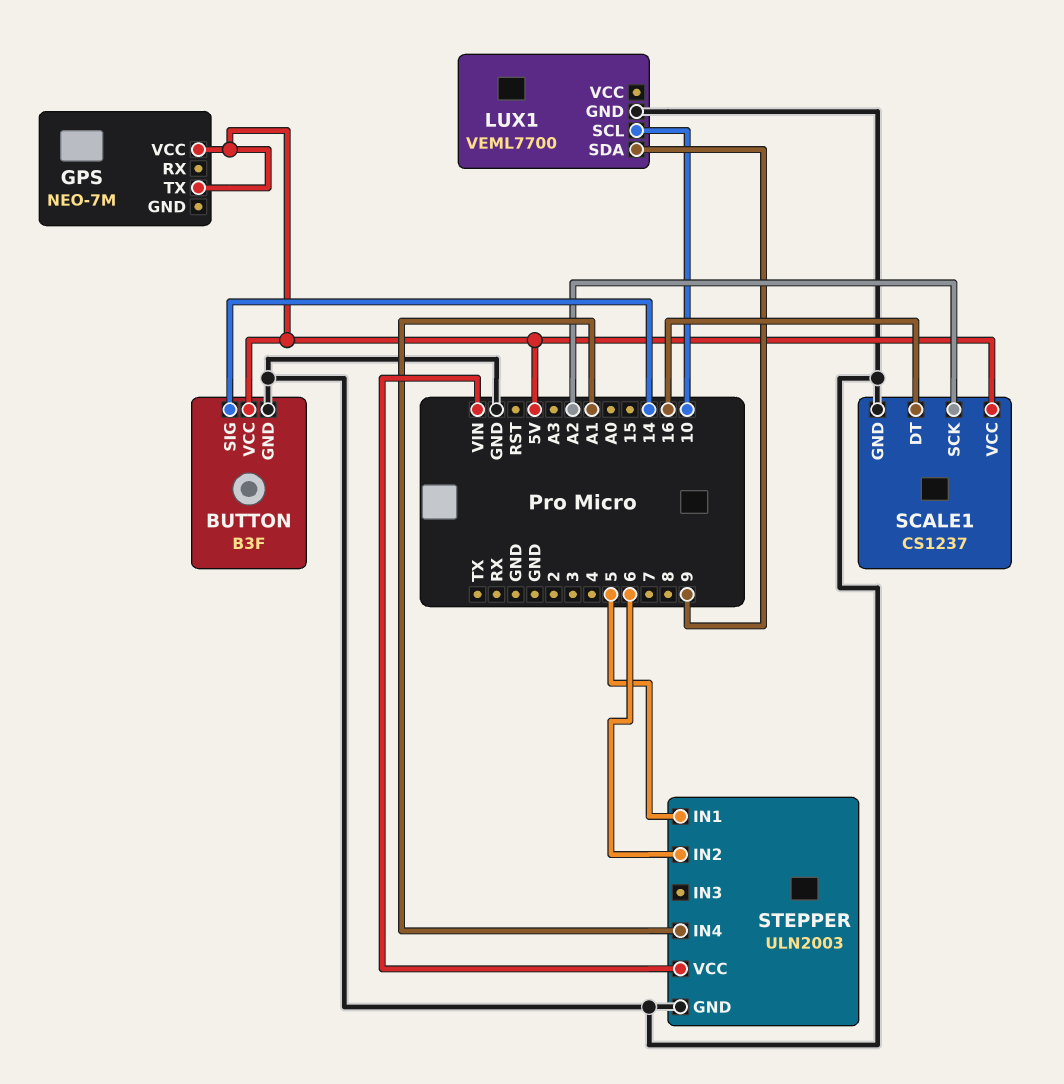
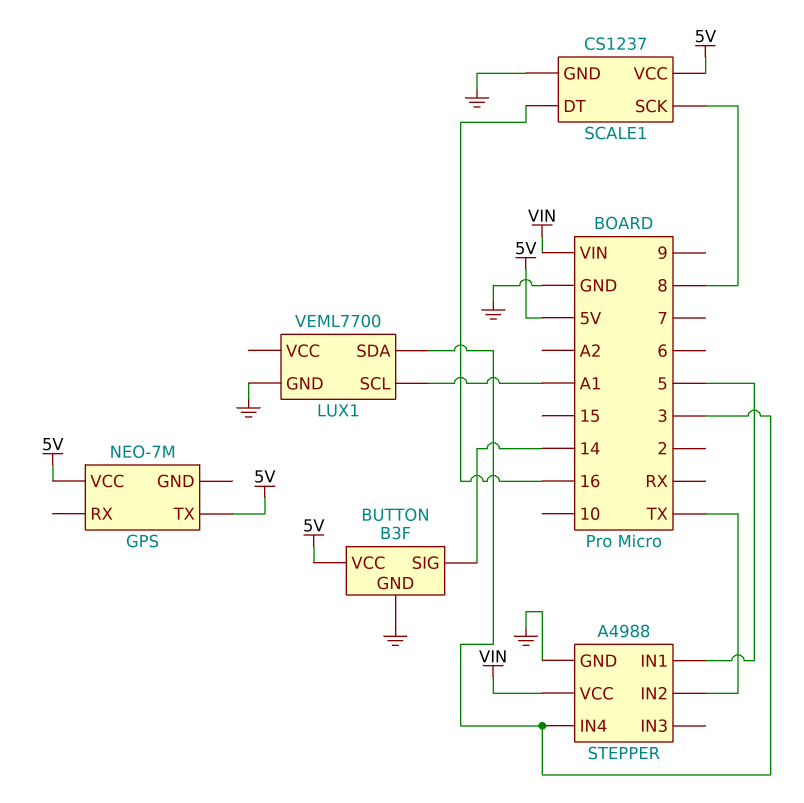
LUX1 pin SCL: 10 -> A1
LUX1 pin SDA: 9 -> 3
SCALE1 pin SCK: A2 -> 8
STEPPER: ULN2003 -> A4988
STEPPER pin IN2: 6 -> TX
STEPPER pin IN4: A1 -> 3

